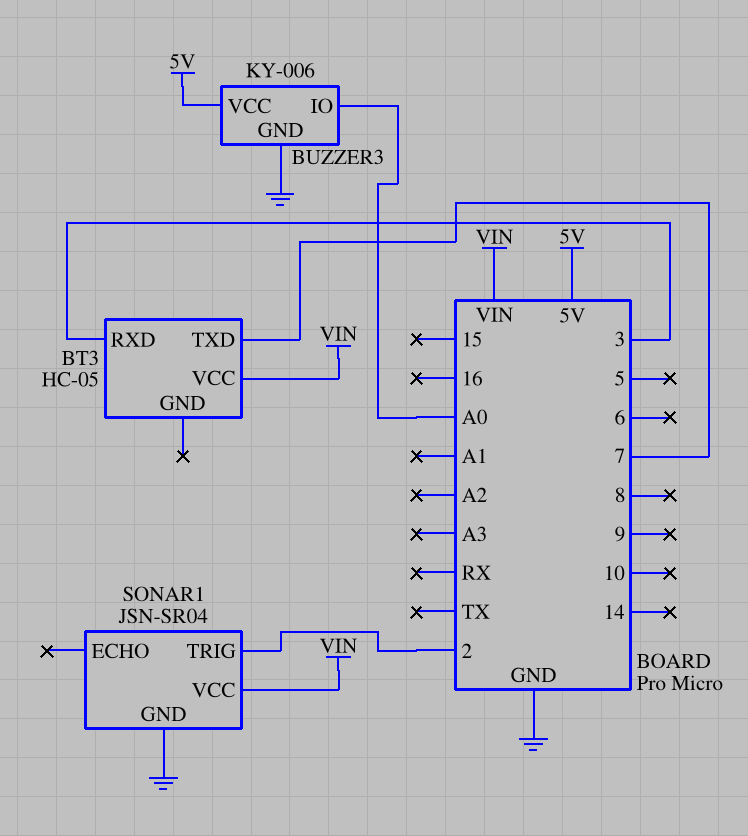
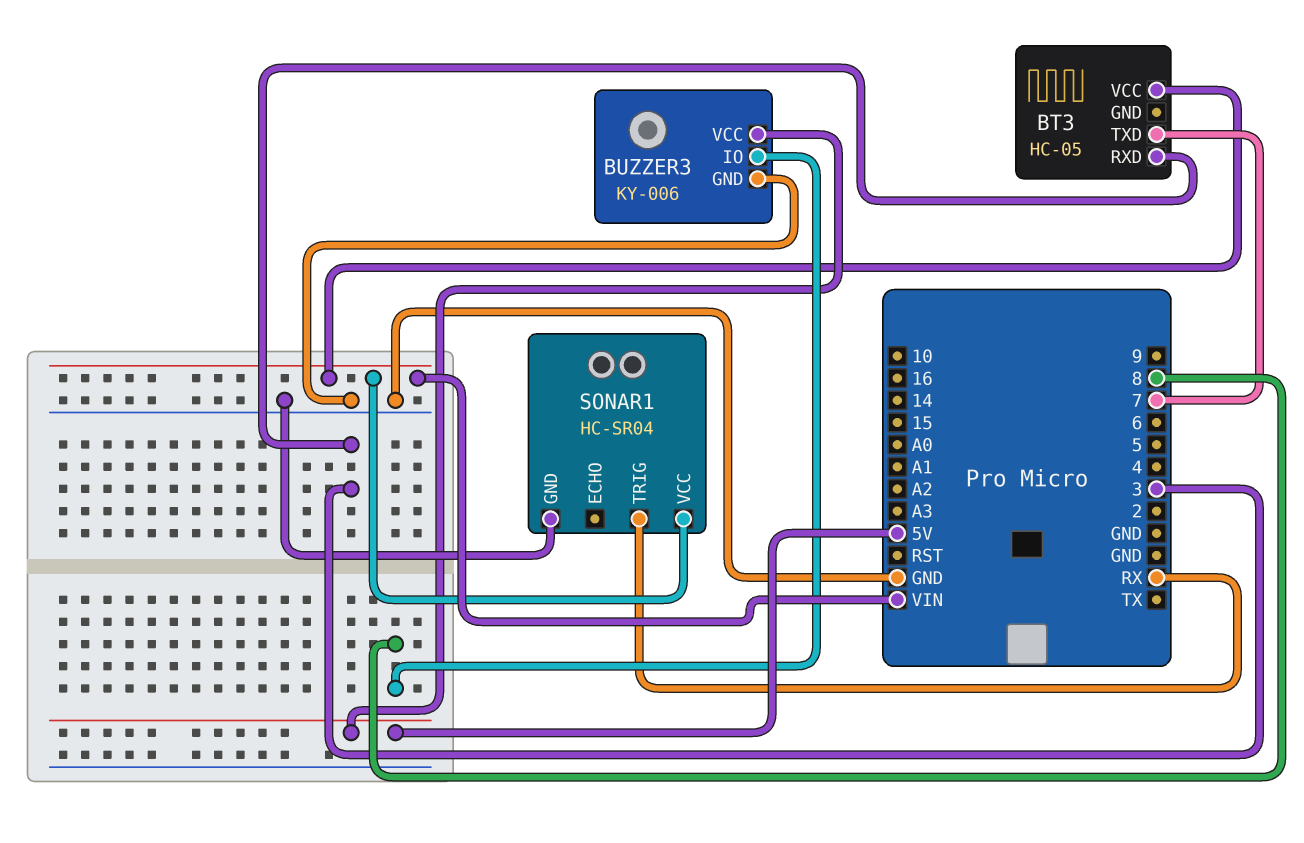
BUZZER3 pin IO: A0 -> 8
SONAR1: JSN-SR04 -> HC-SR04
SONAR1 pin TRIG: 2 -> RX

